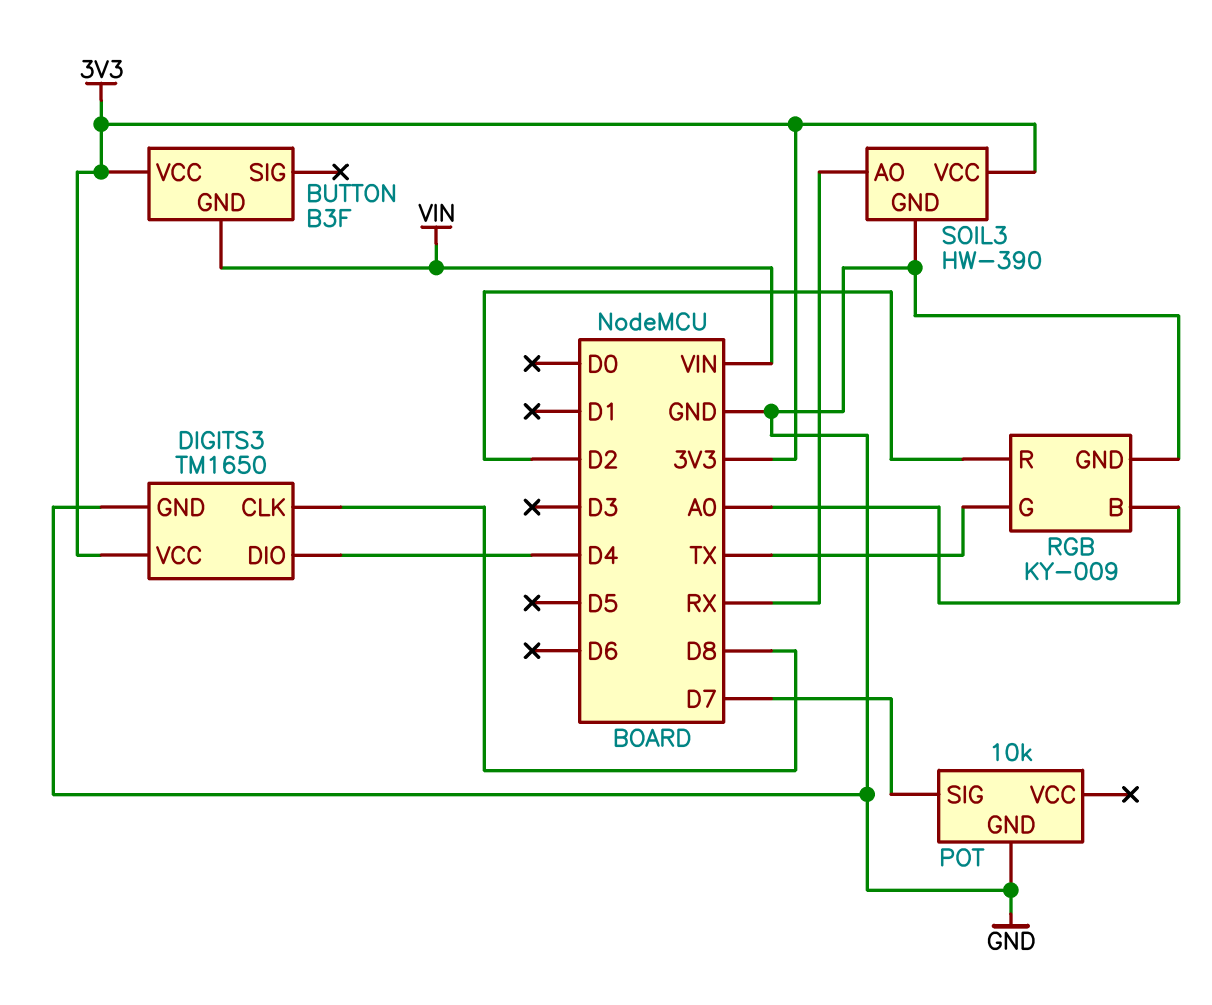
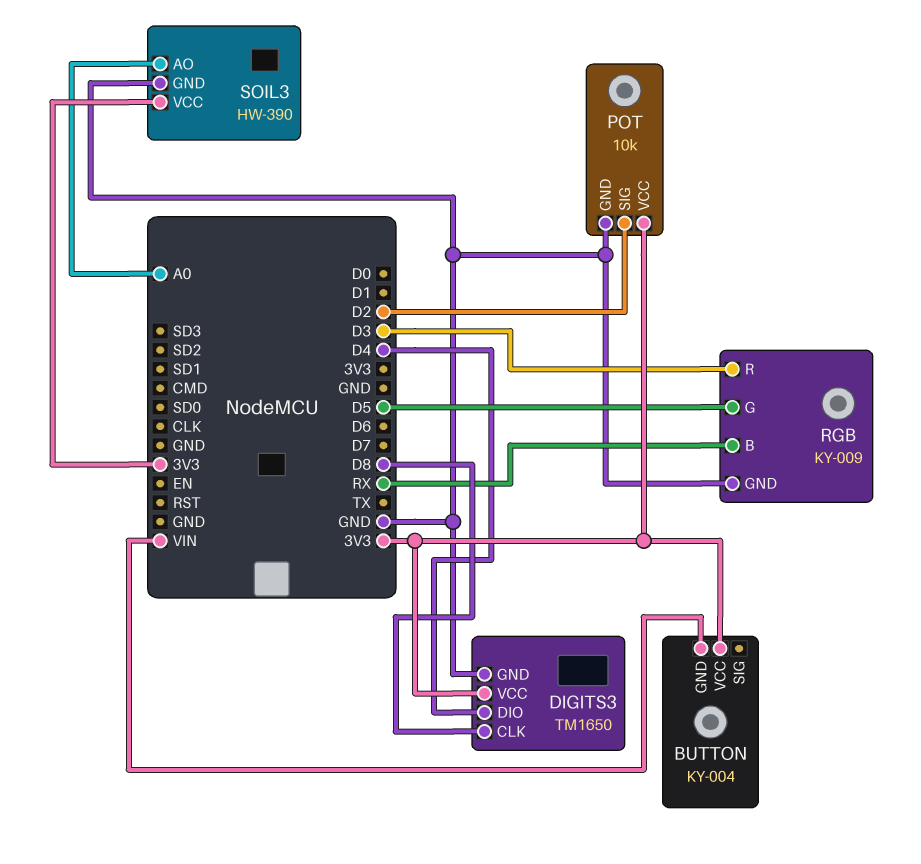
BUTTON: B3F -> KY-004
POT pin SIG: D7 -> D2
POT pin VCC: none -> 3V3
RGB pin B: A0 -> RX
RGB pin G: TX -> D5
RGB pin R: D2 -> D3
SOIL3 pin AO: RX -> A0

